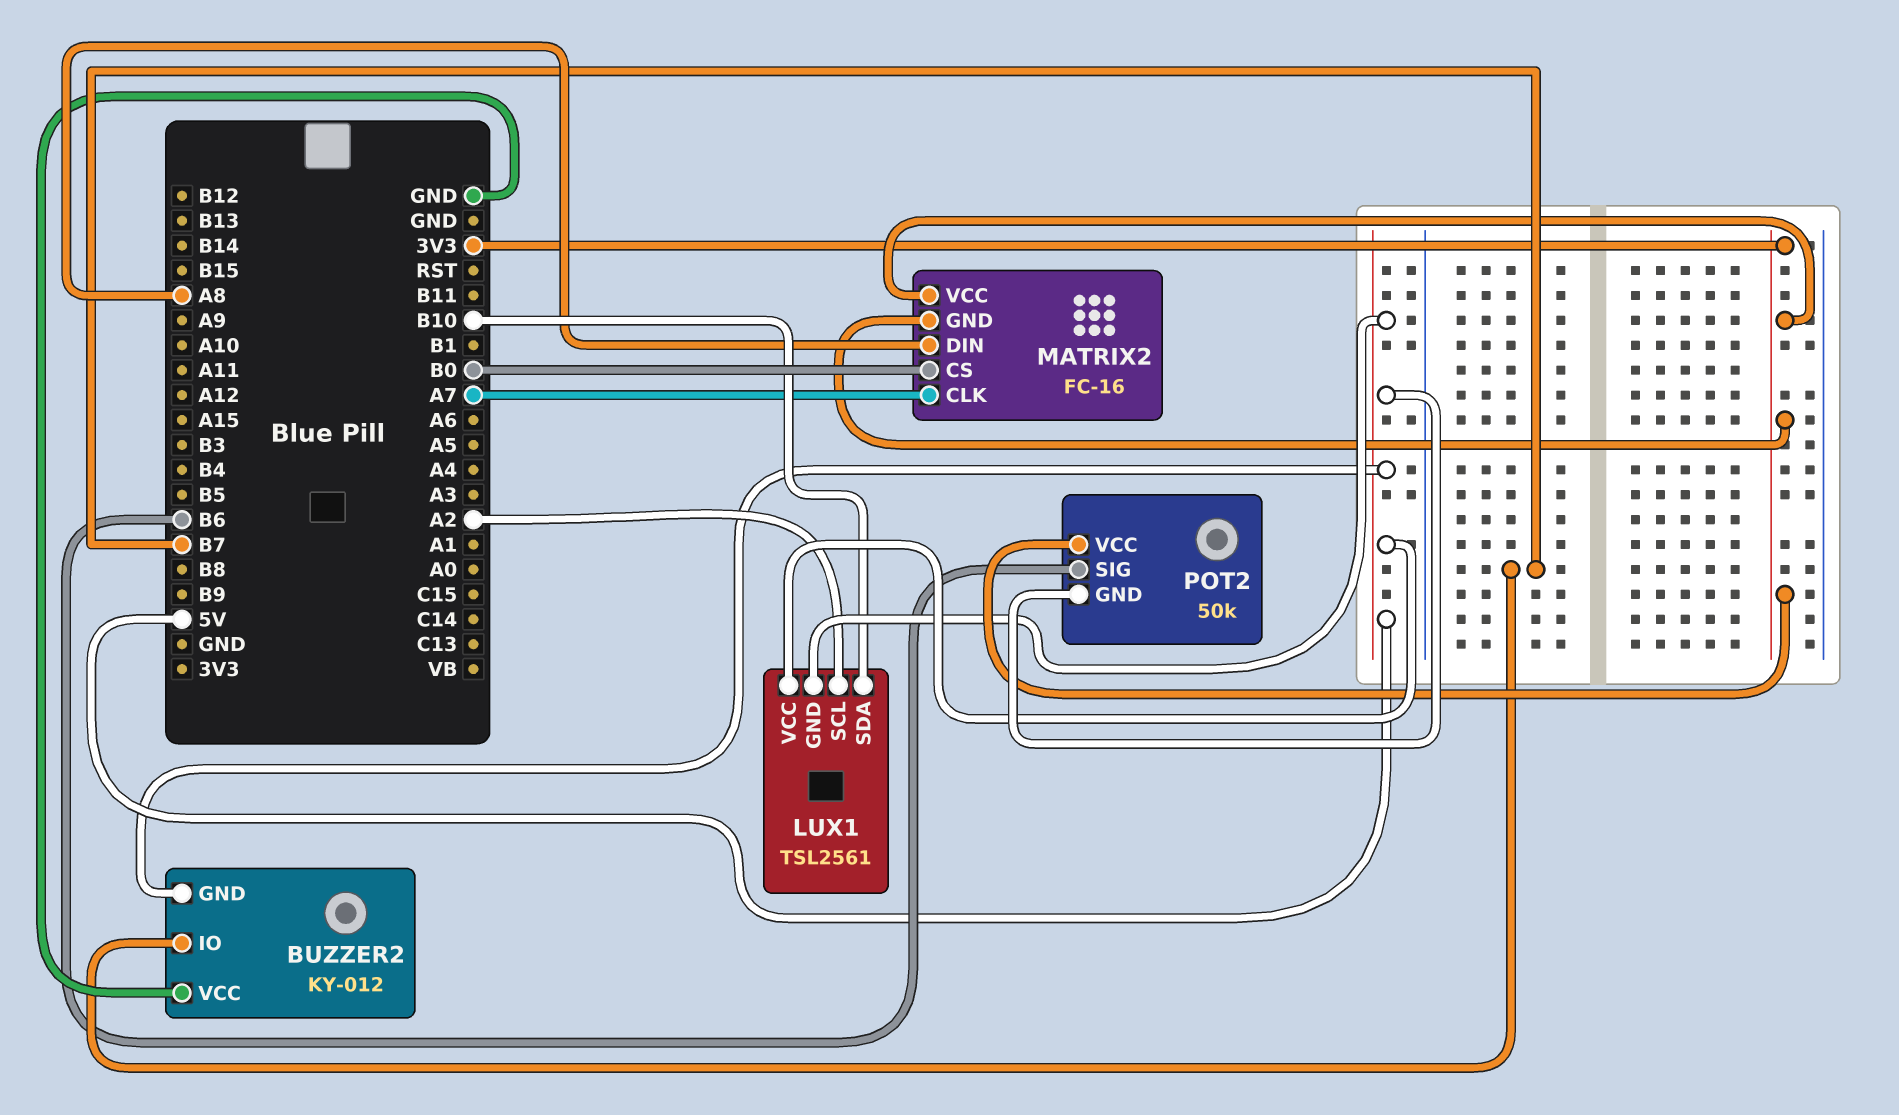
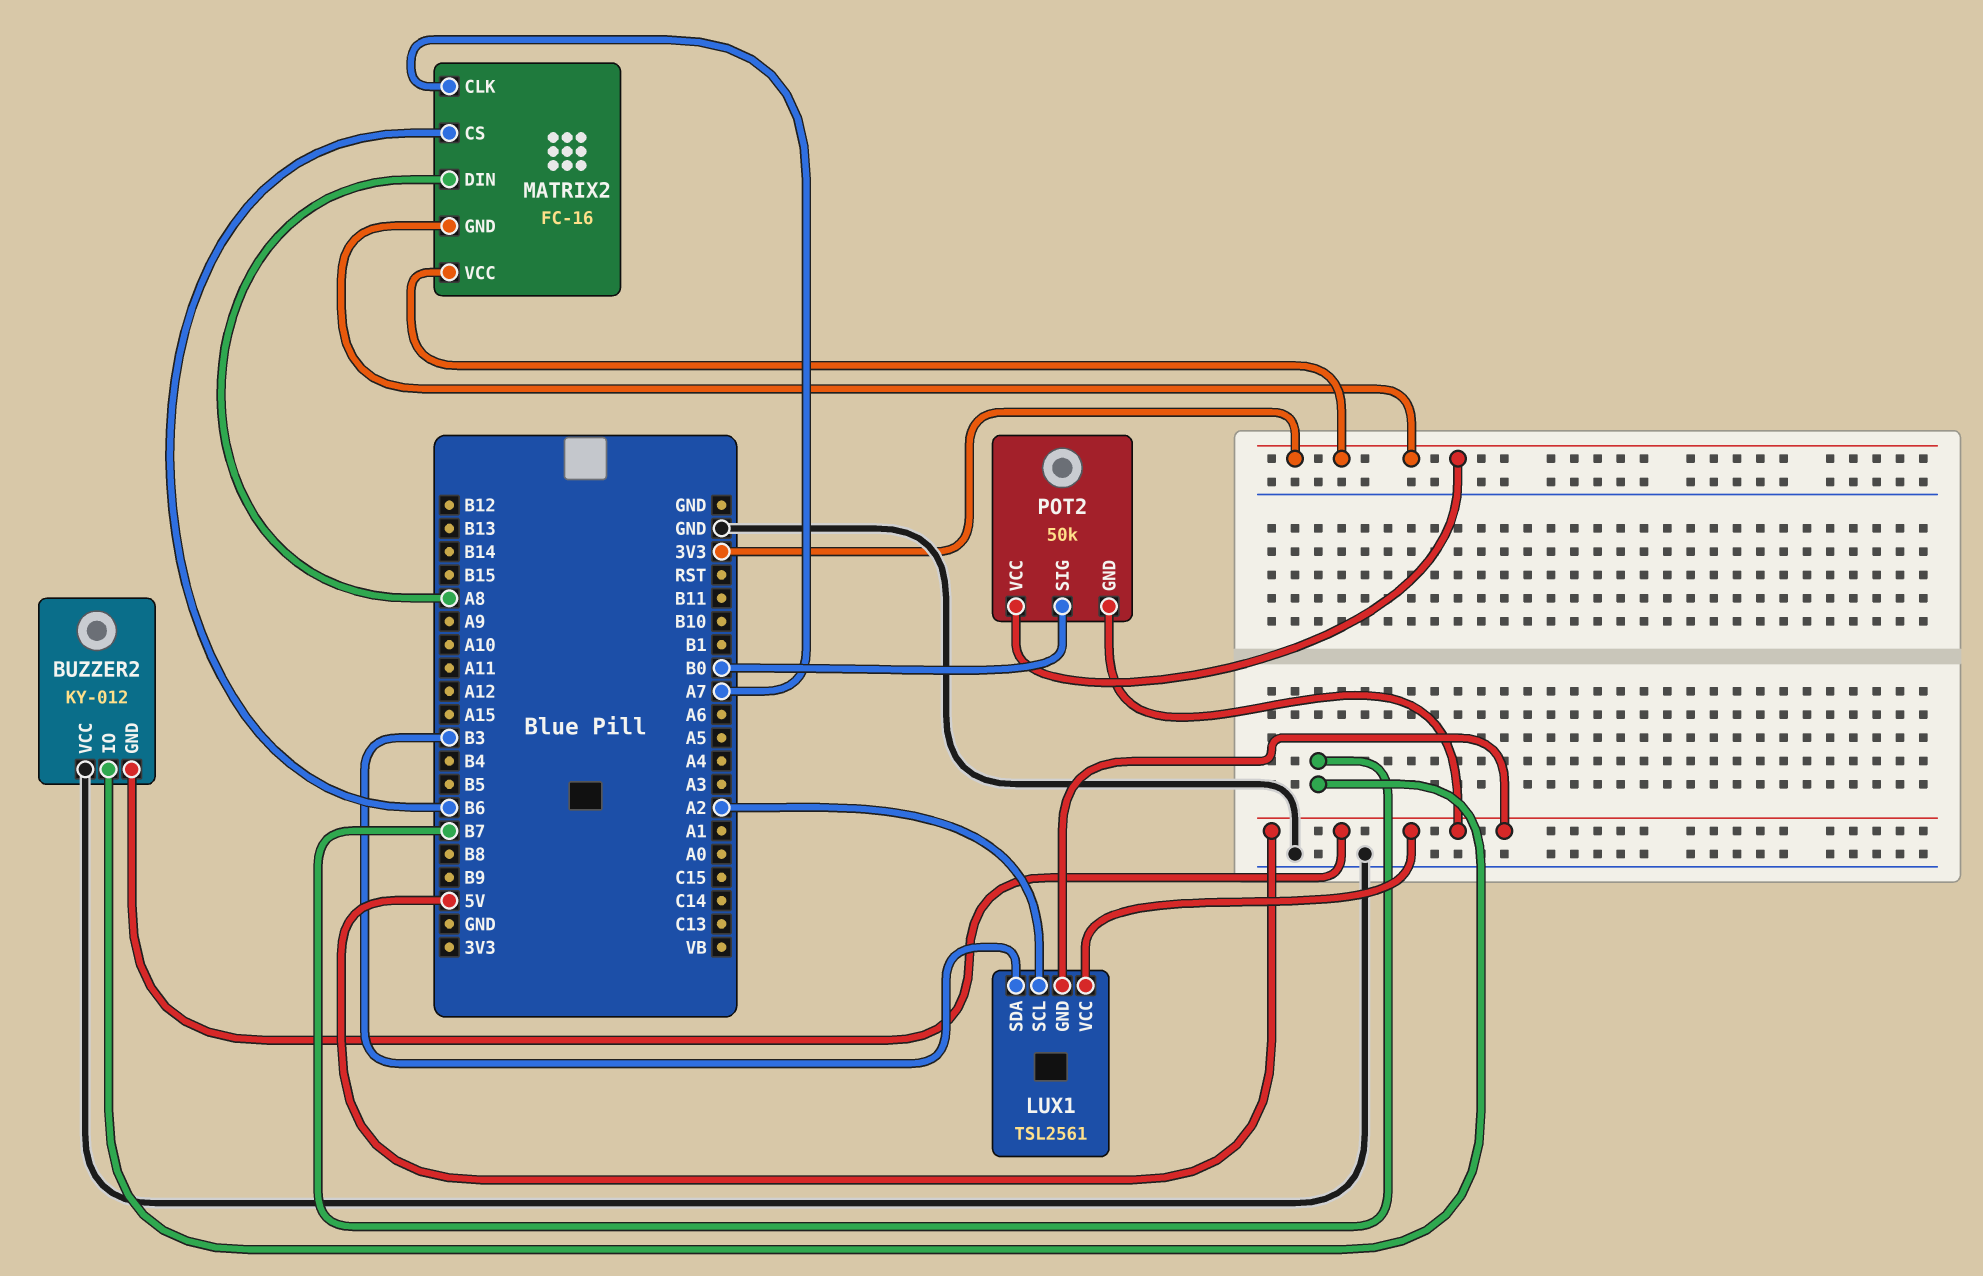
LUX1 pin SDA: B10 -> B3
MATRIX2 pin CS: B0 -> B6
POT2 pin SIG: B6 -> B0

